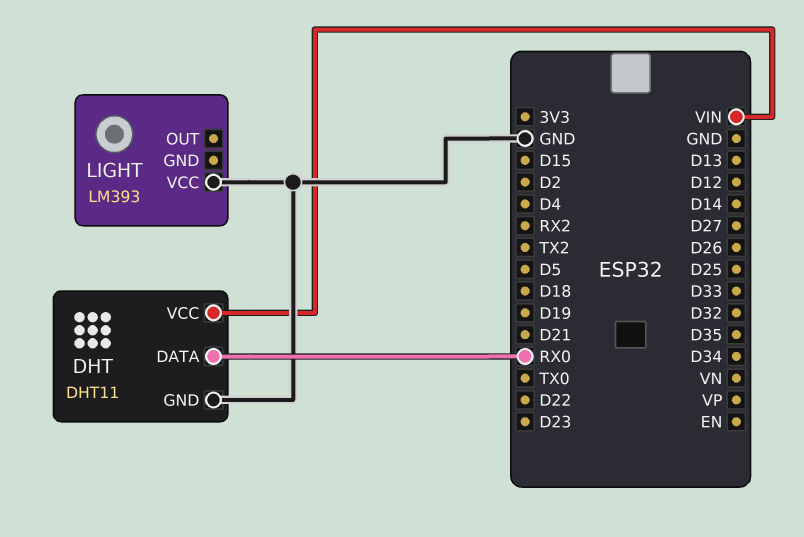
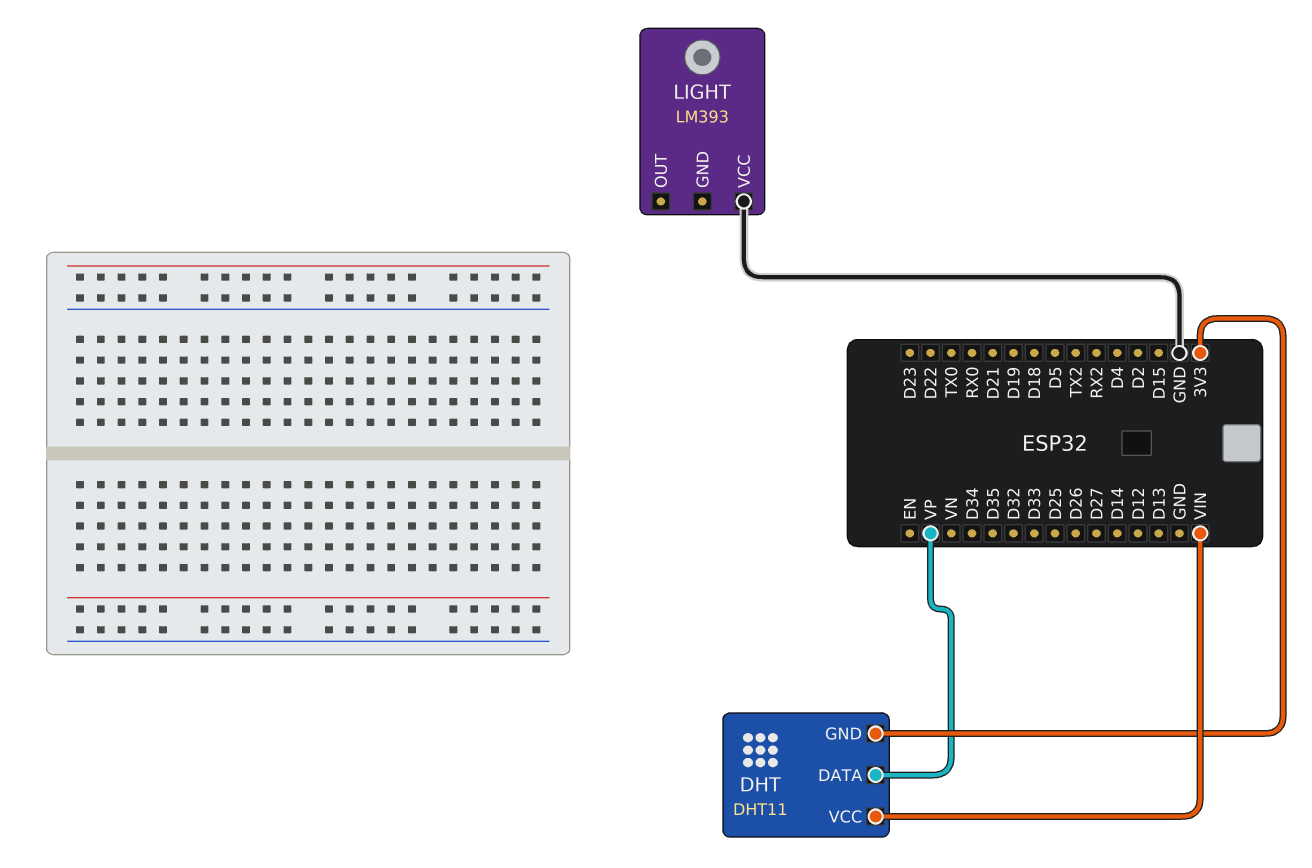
DHT pin DATA: RX0 -> VP
DHT pin GND: GND -> 3V3

